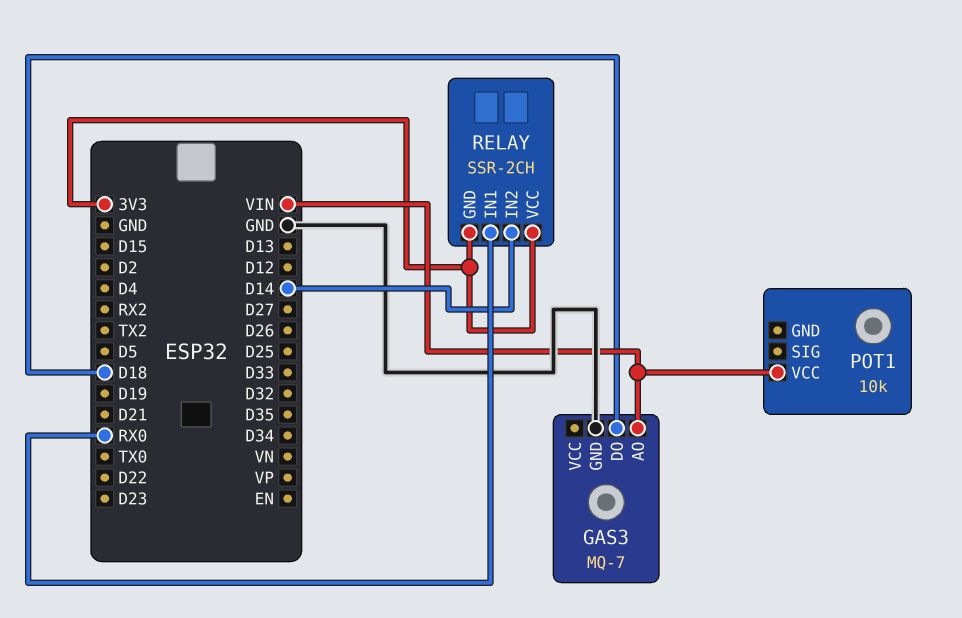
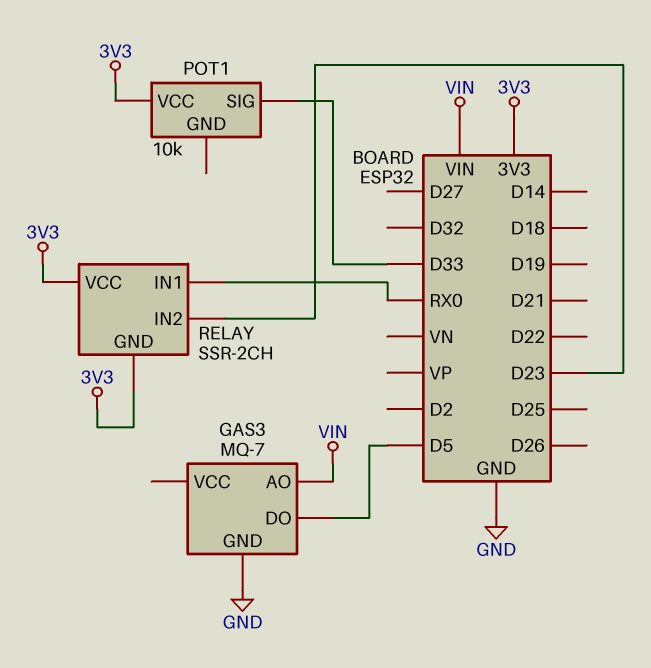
GAS3 pin DO: D18 -> D5
POT1 pin SIG: none -> D33
POT1 pin VCC: VIN -> 3V3
RELAY pin IN2: D14 -> D23

